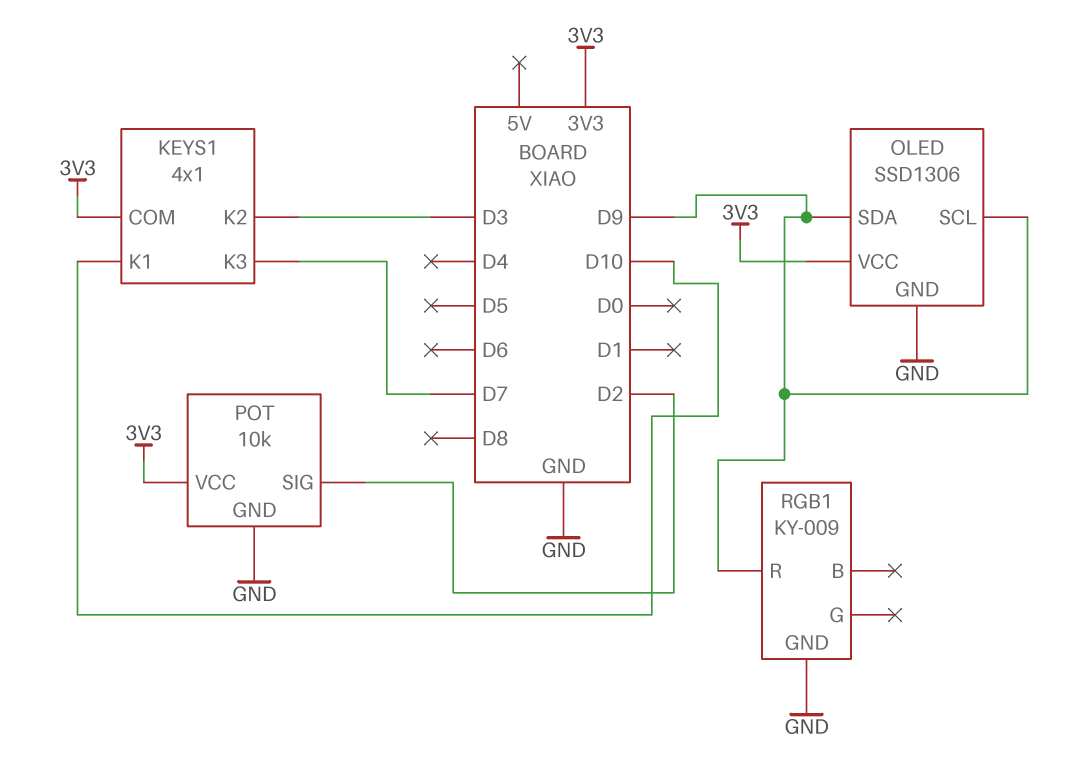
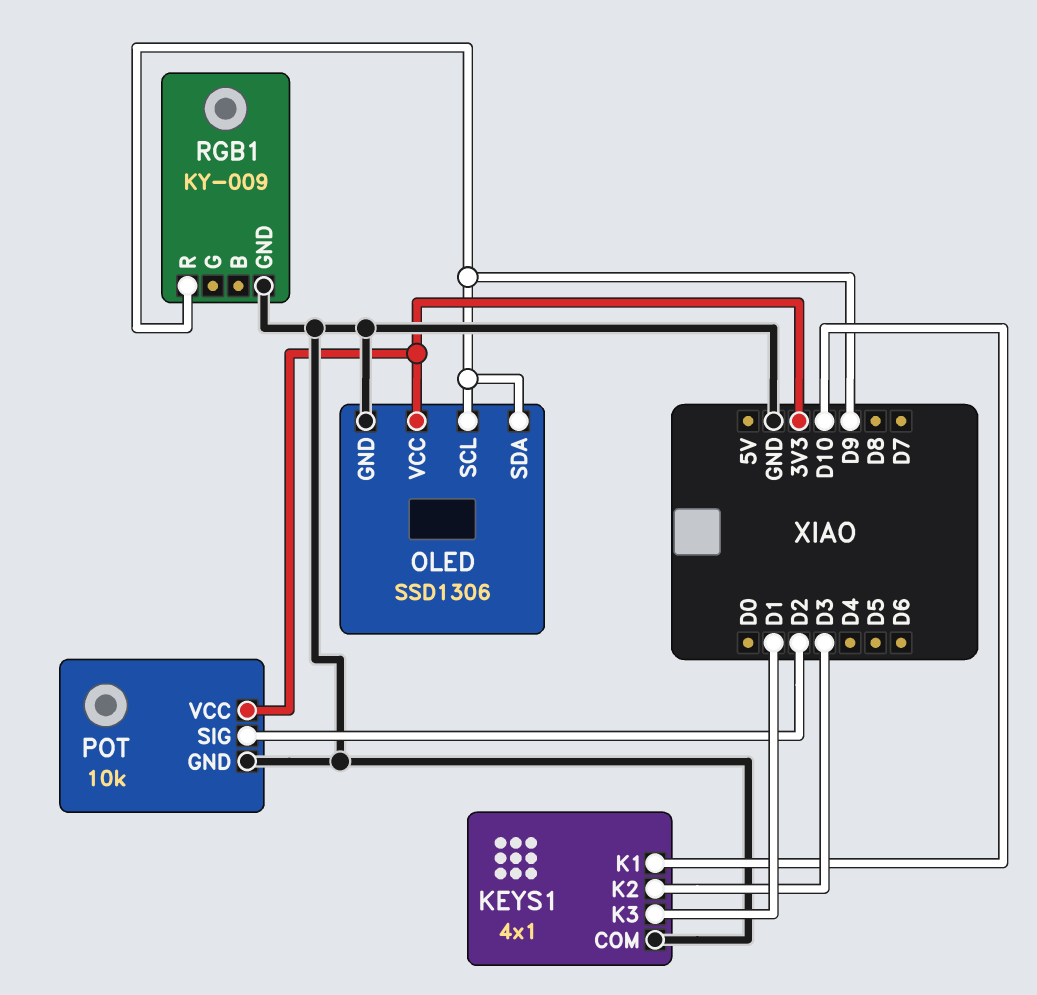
KEYS1 pin COM: 3V3 -> GND
KEYS1 pin K3: D7 -> D1

